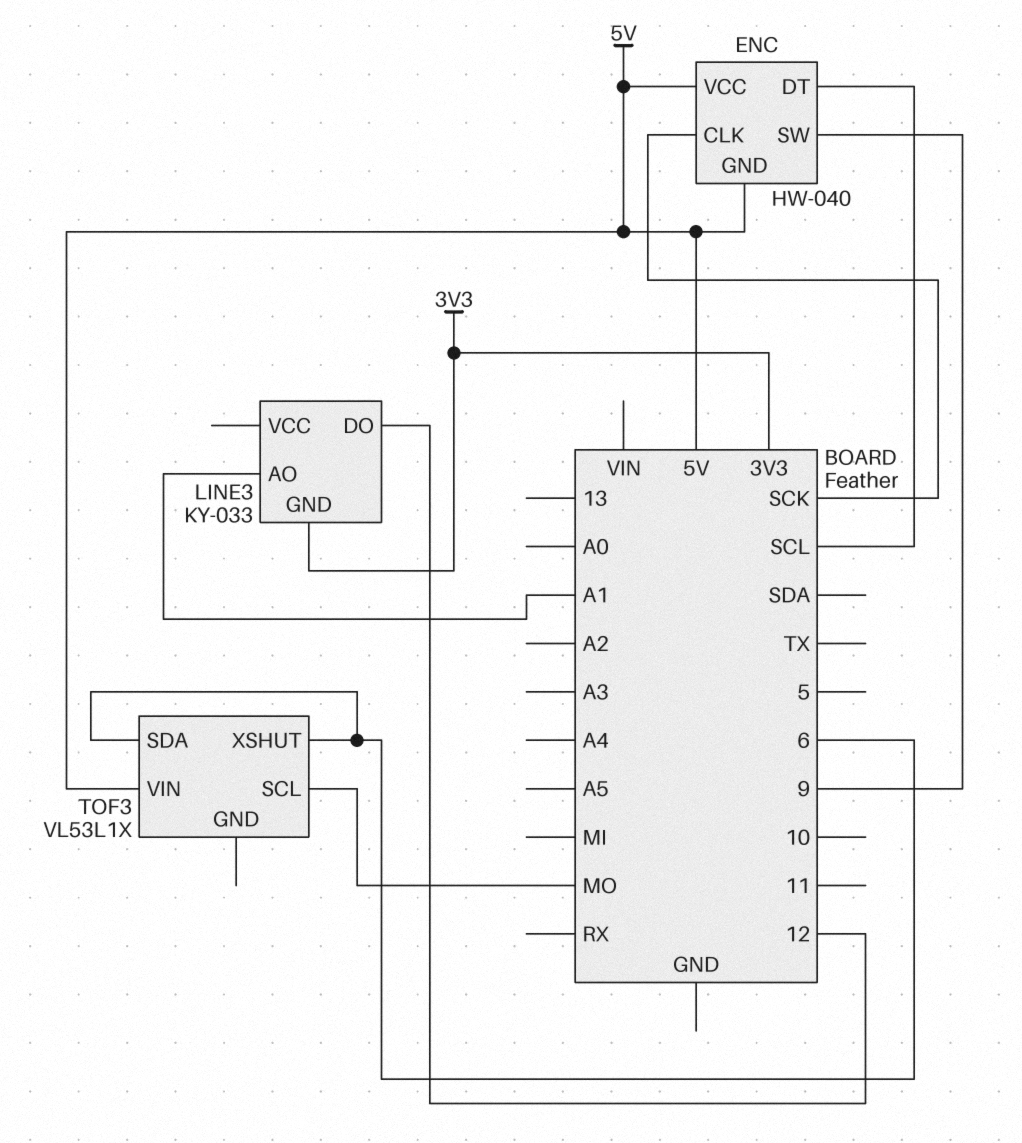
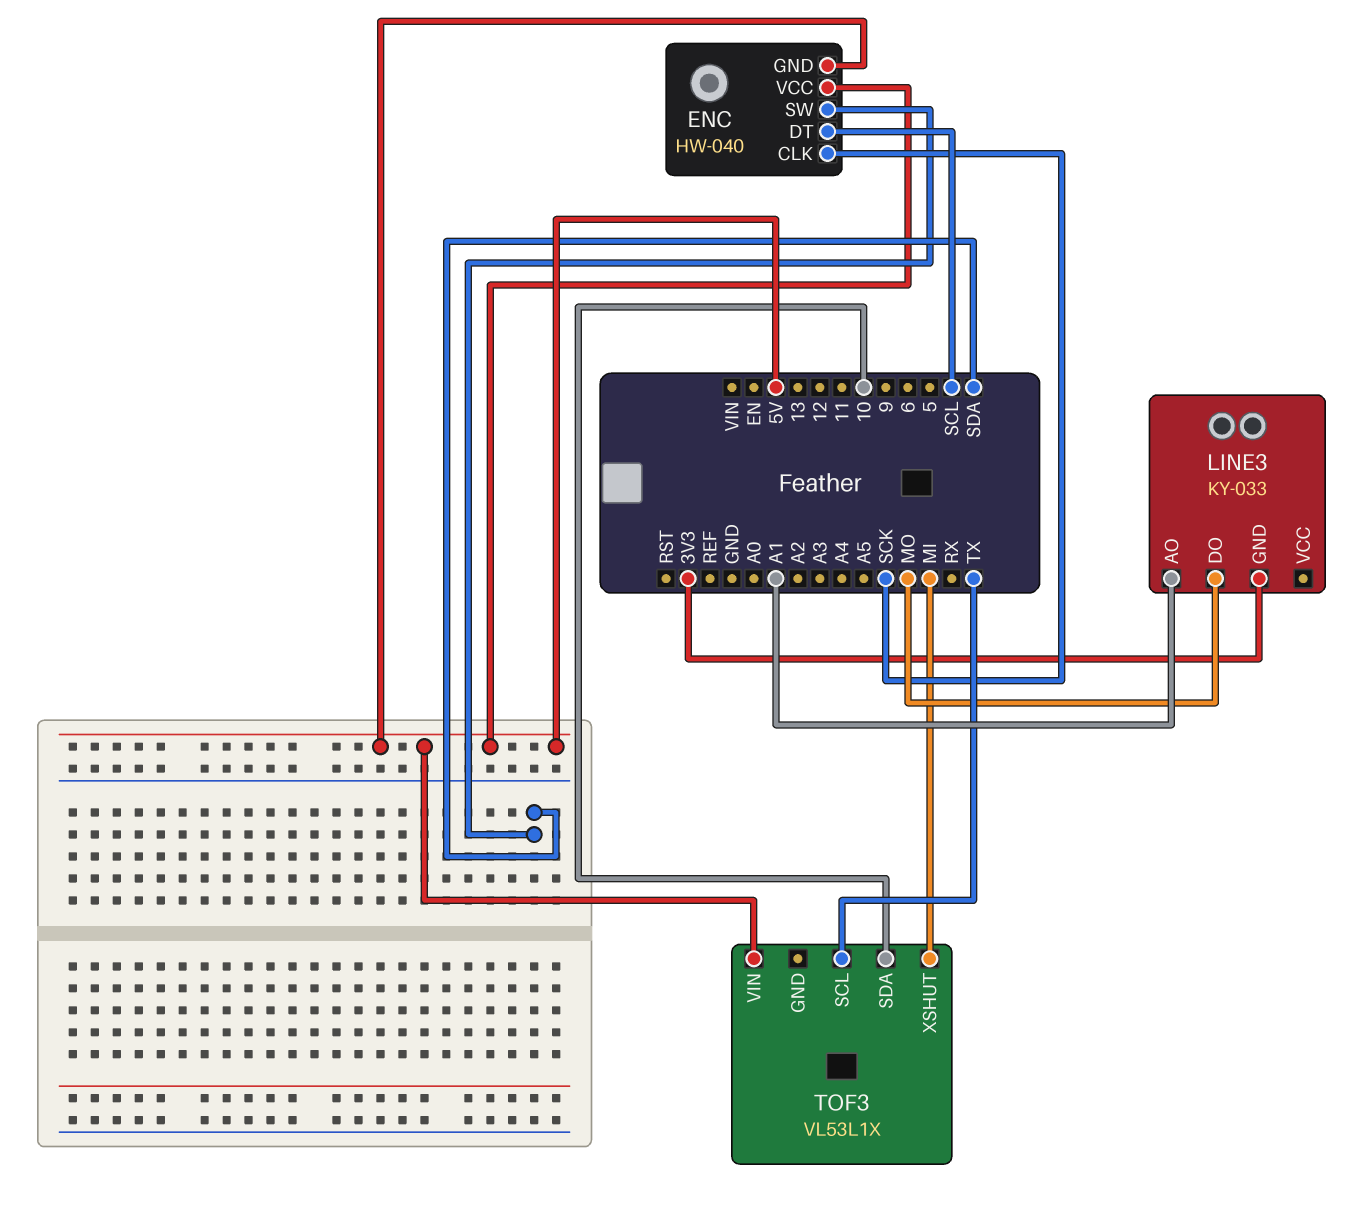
ENC pin SW: 9 -> SDA
LINE3 pin DO: 12 -> MO
TOF3 pin SCL: MO -> TX
TOF3 pin SDA: 6 -> 10
TOF3 pin XSHUT: 6 -> MI

